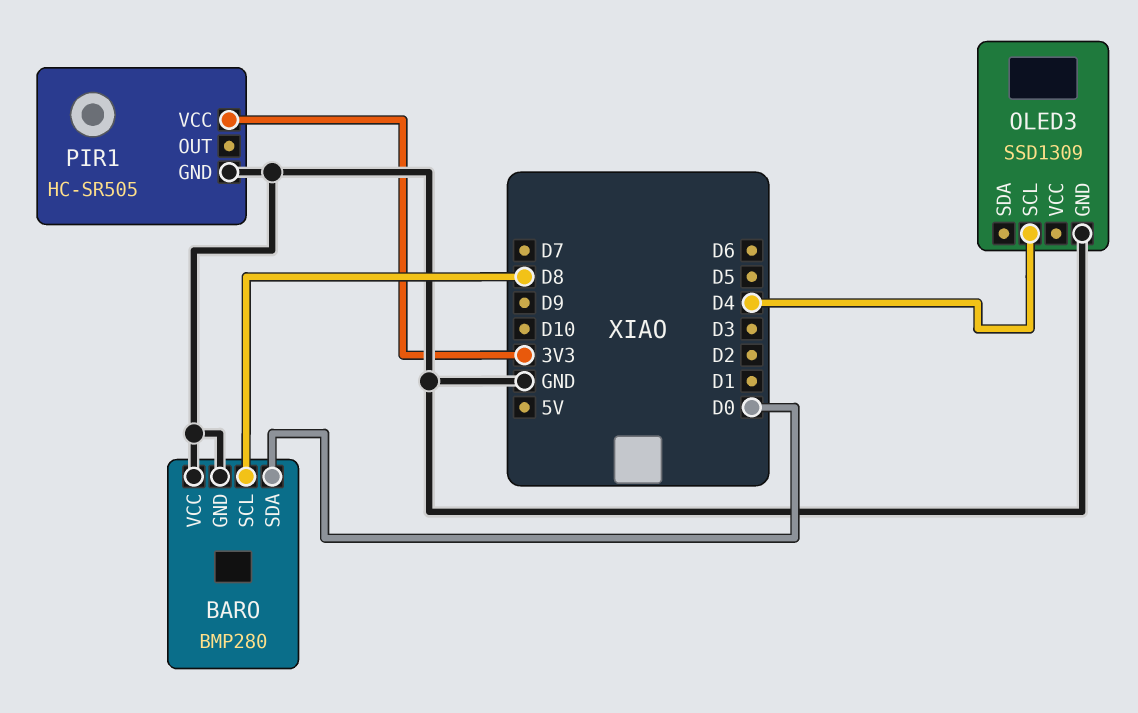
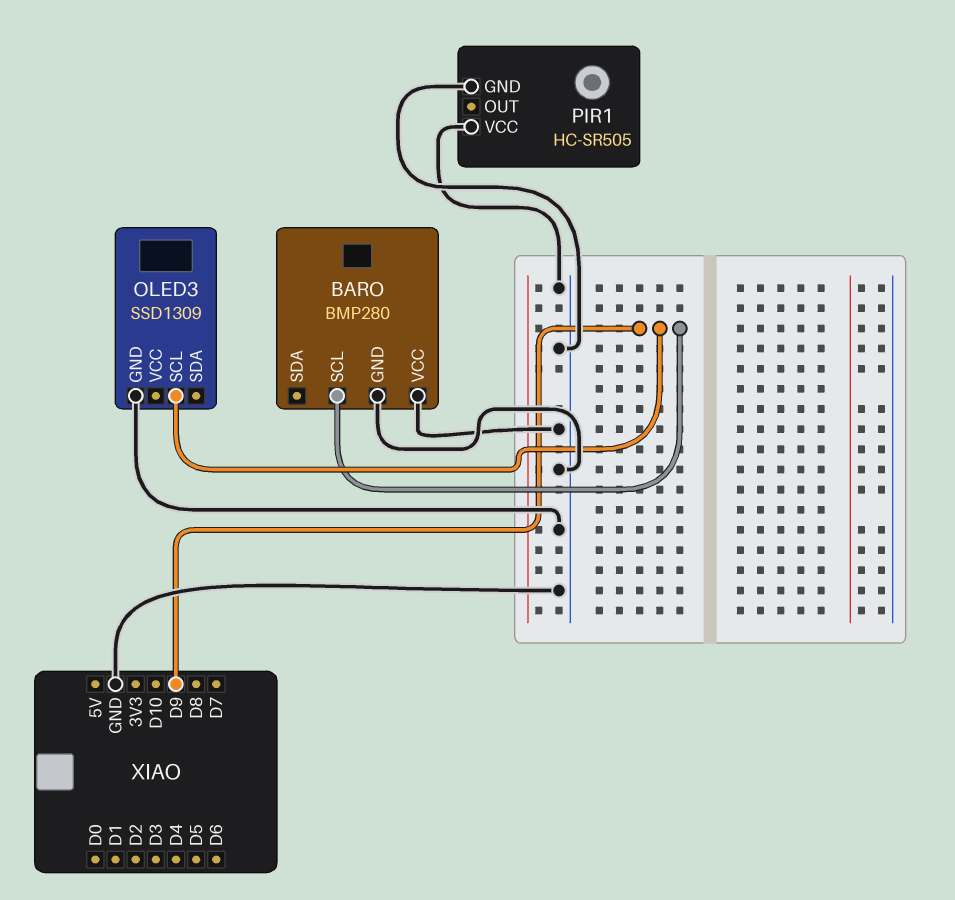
BARO pin SCL: D8 -> D9
BARO pin SDA: D0 -> none
OLED3 pin SCL: D4 -> D9
PIR1 pin VCC: 3V3 -> GND

